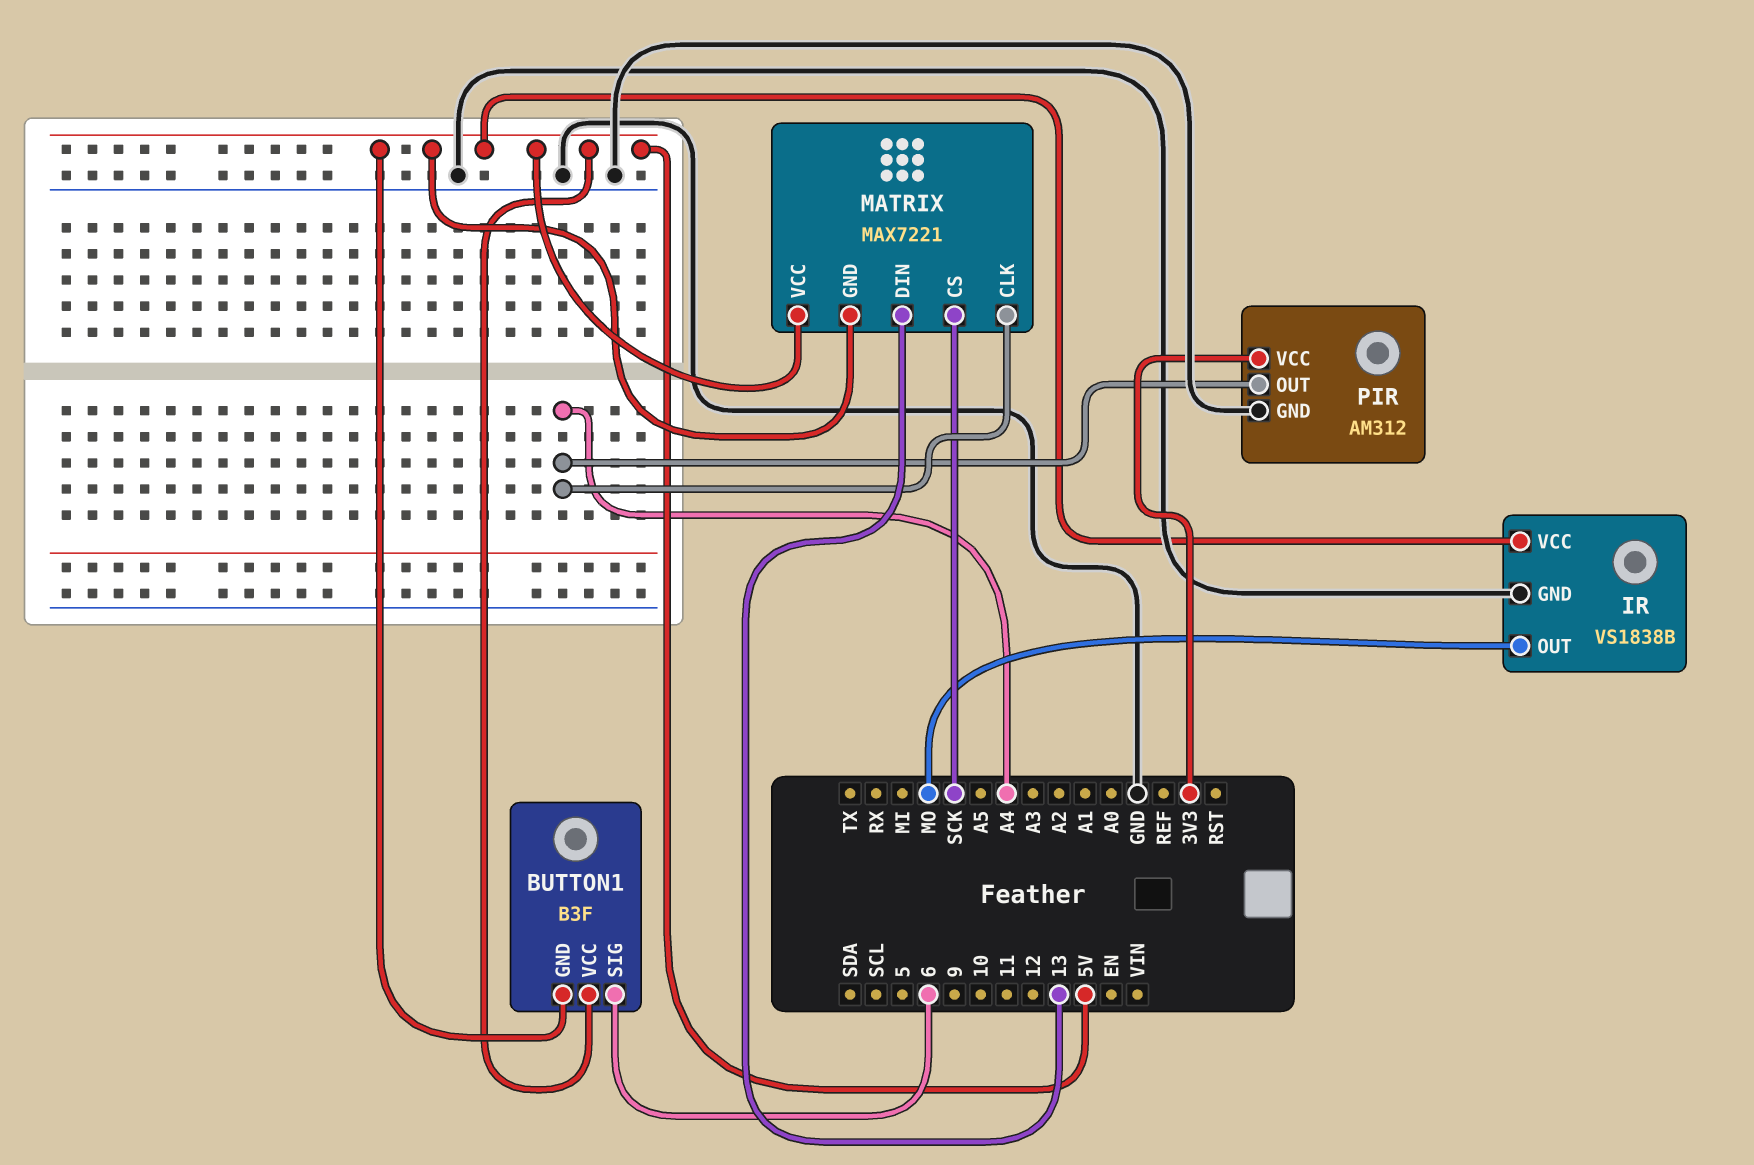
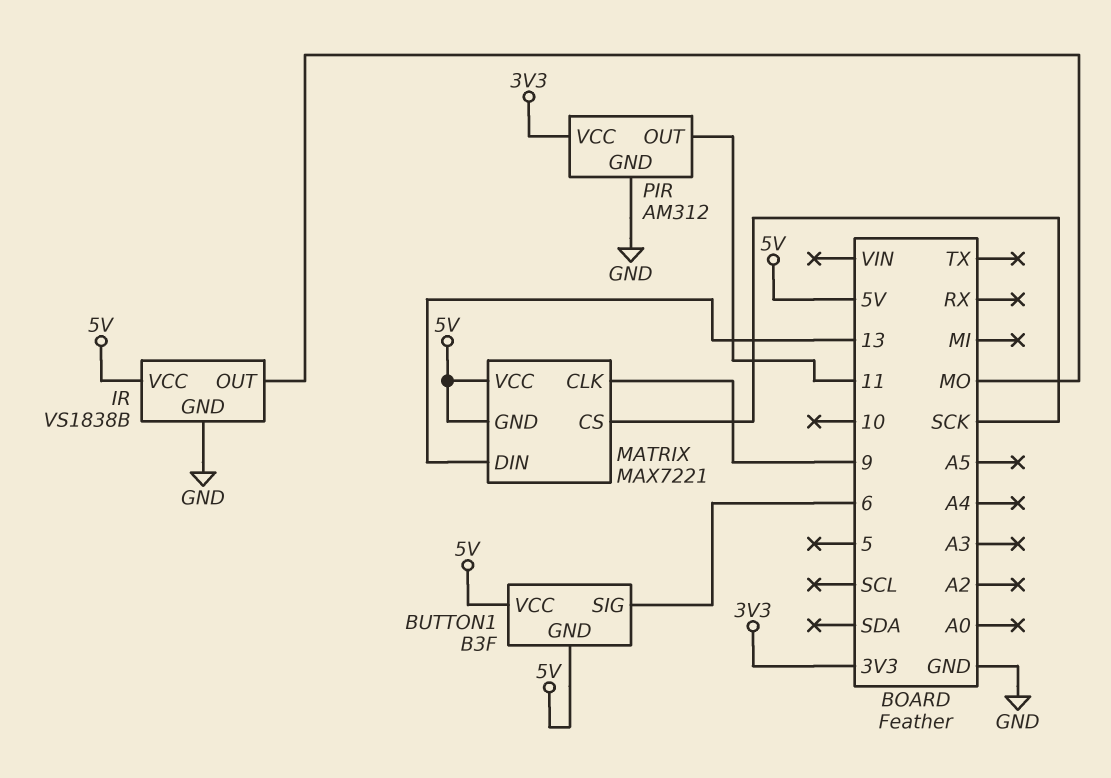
MATRIX pin CLK: A4 -> 9
PIR pin OUT: A4 -> 11

